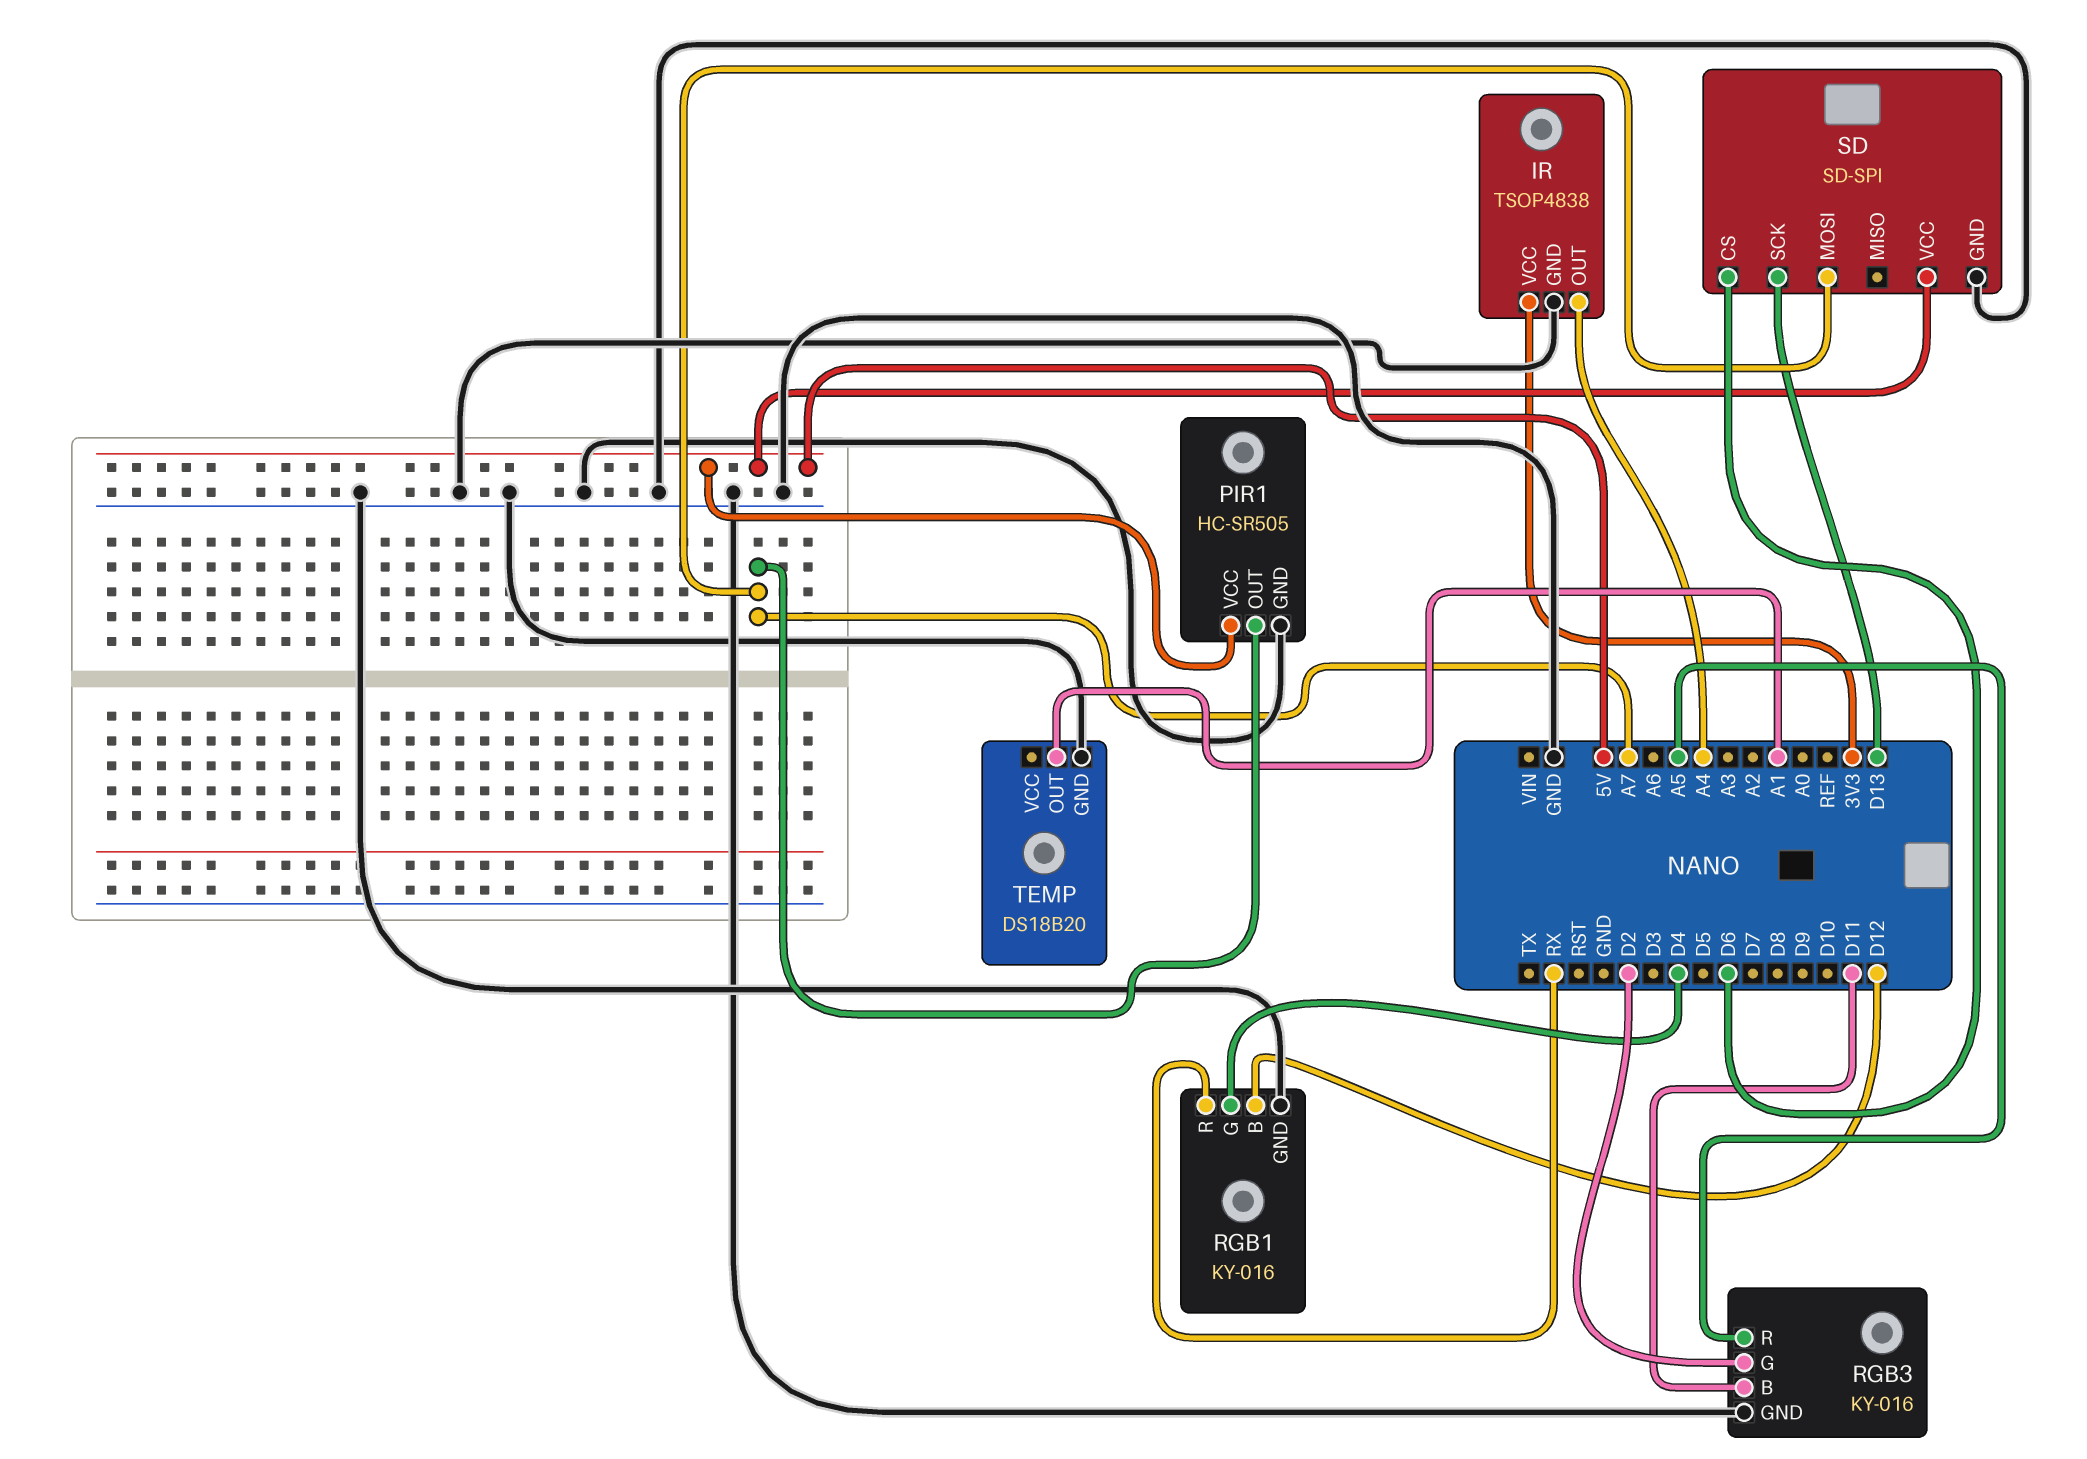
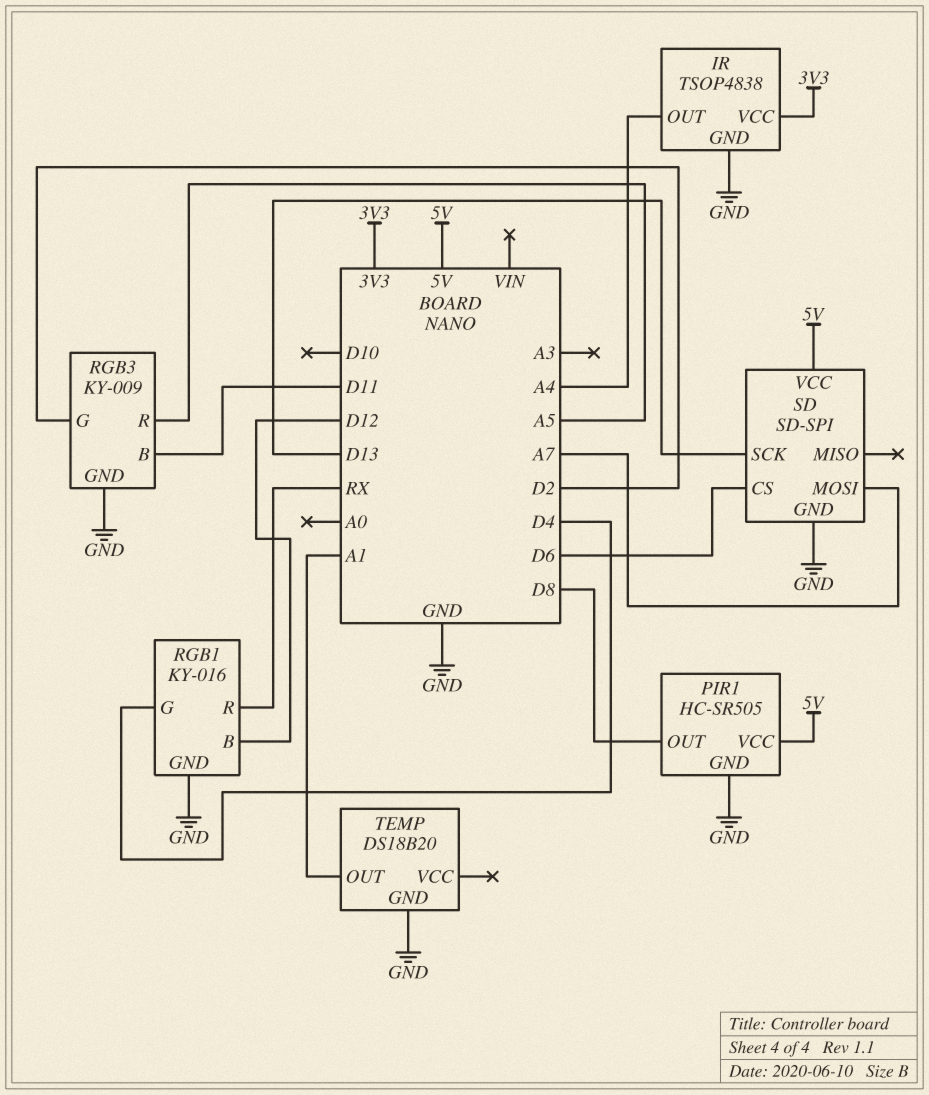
PIR1 pin OUT: A7 -> D8
RGB3: KY-016 -> KY-009

